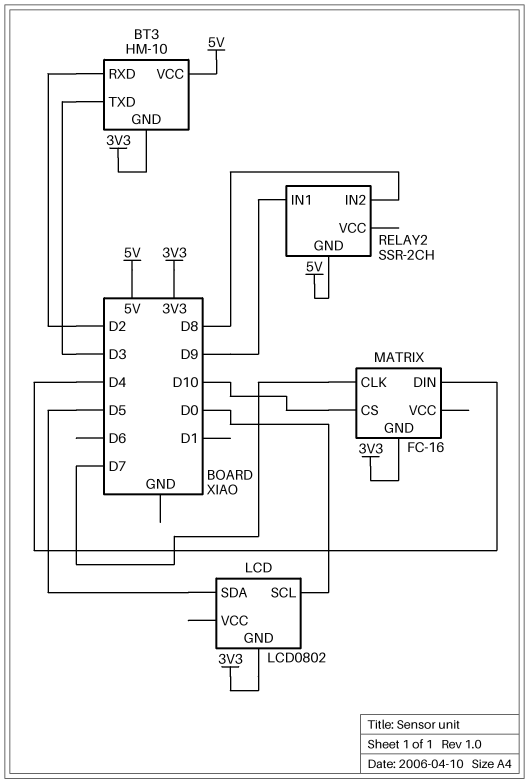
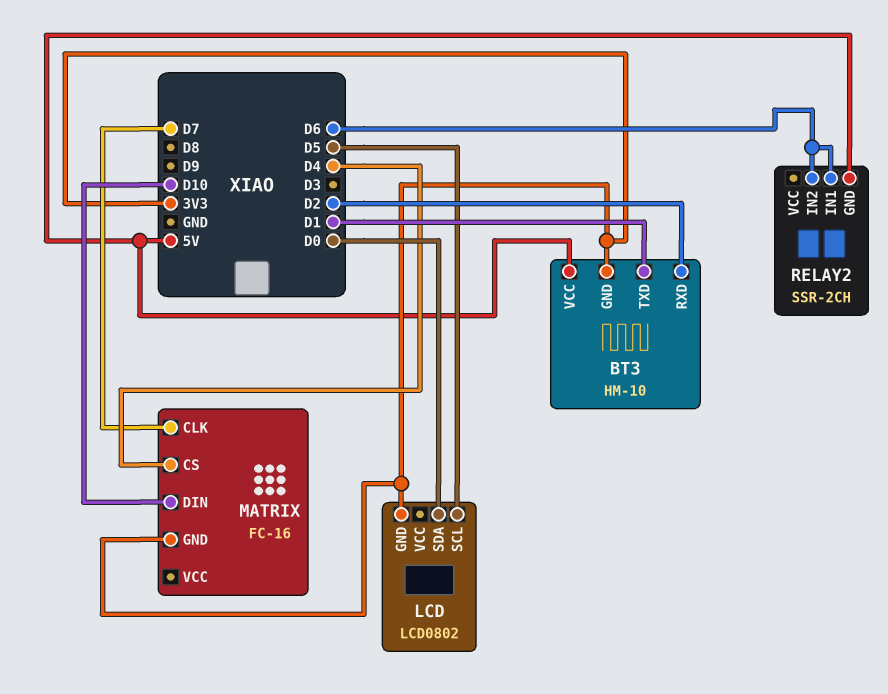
BT3 pin TXD: D3 -> D1
LCD pin SCL: D0 -> D5
LCD pin SDA: D5 -> D0
MATRIX pin CS: D10 -> D4
MATRIX pin DIN: D4 -> D10
RELAY2 pin IN1: D9 -> D6
RELAY2 pin IN2: D8 -> D6

